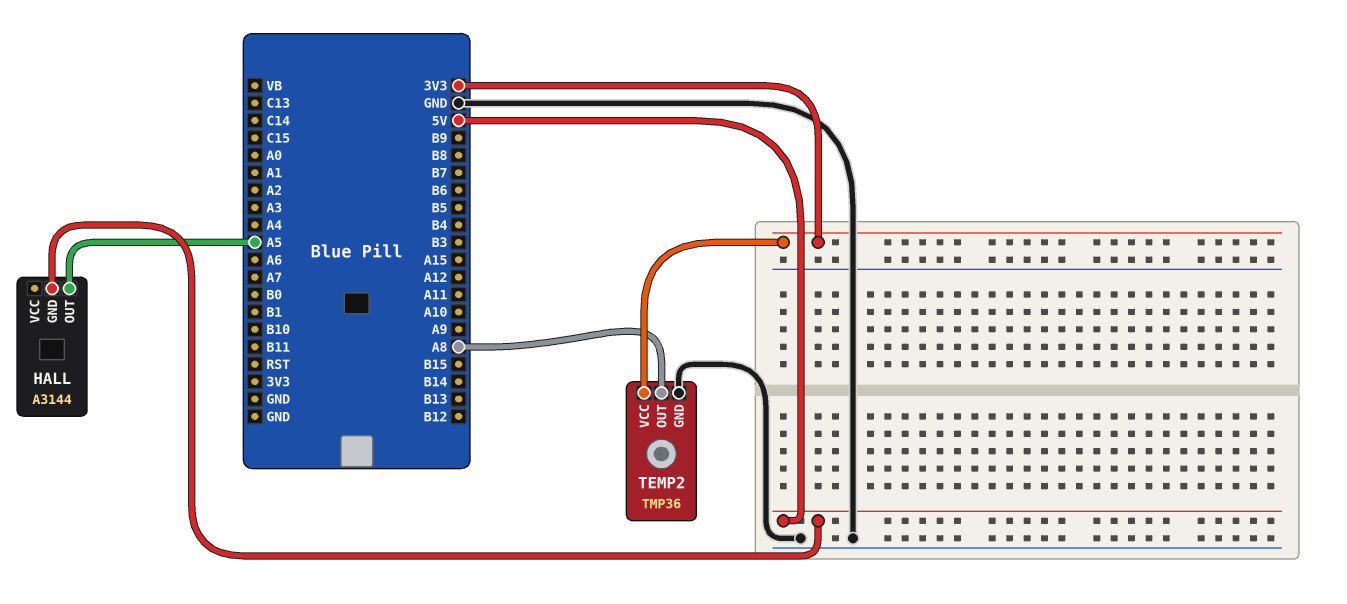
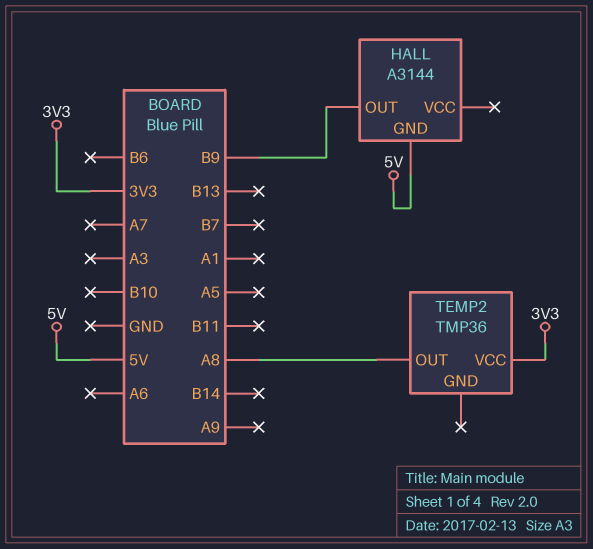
HALL pin OUT: A5 -> B9
TEMP2 pin GND: GND -> none

